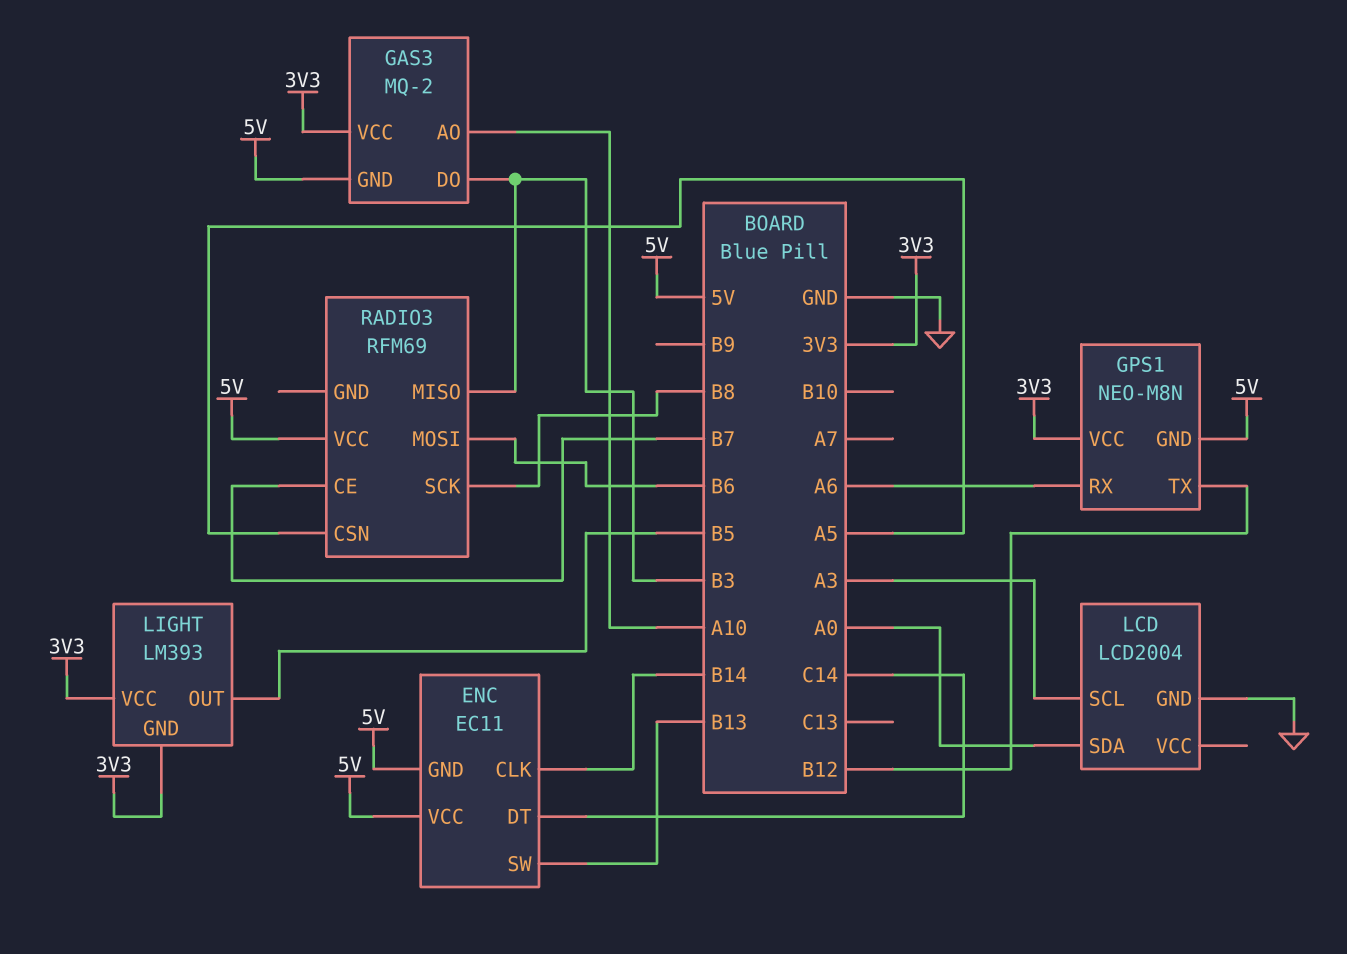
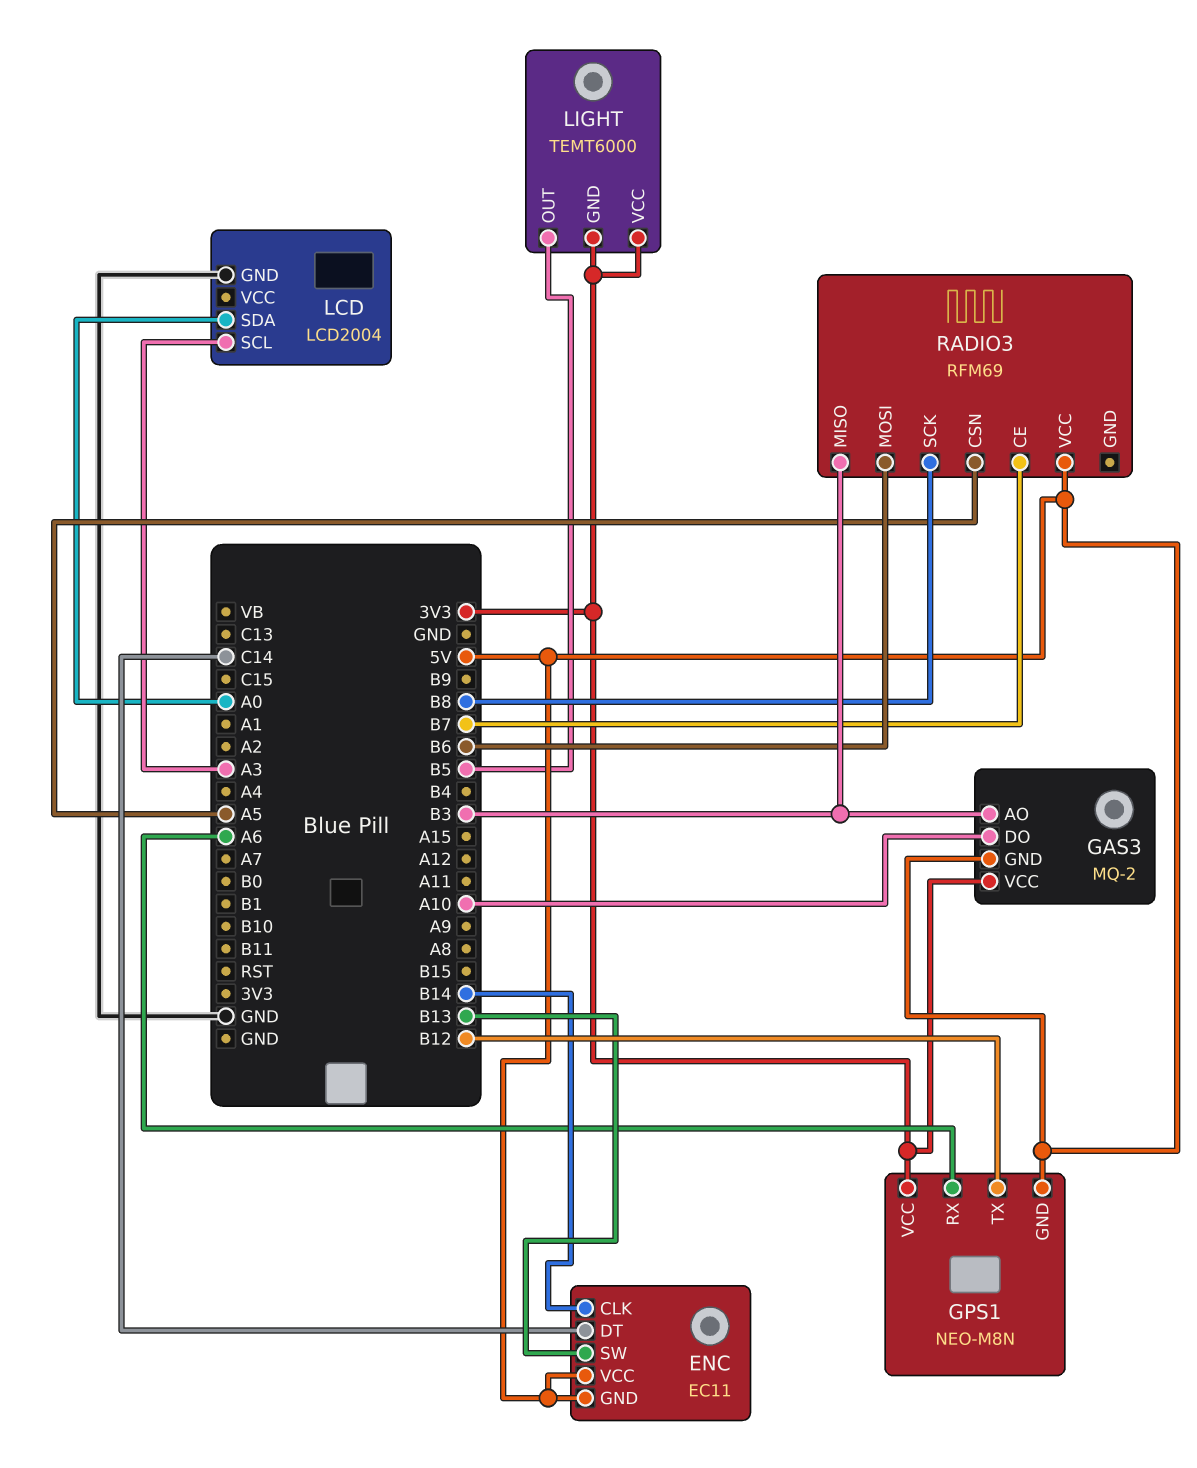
GAS3 pin AO: A10 -> B3
GAS3 pin DO: B3 -> A10
LIGHT: LM393 -> TEMT6000

